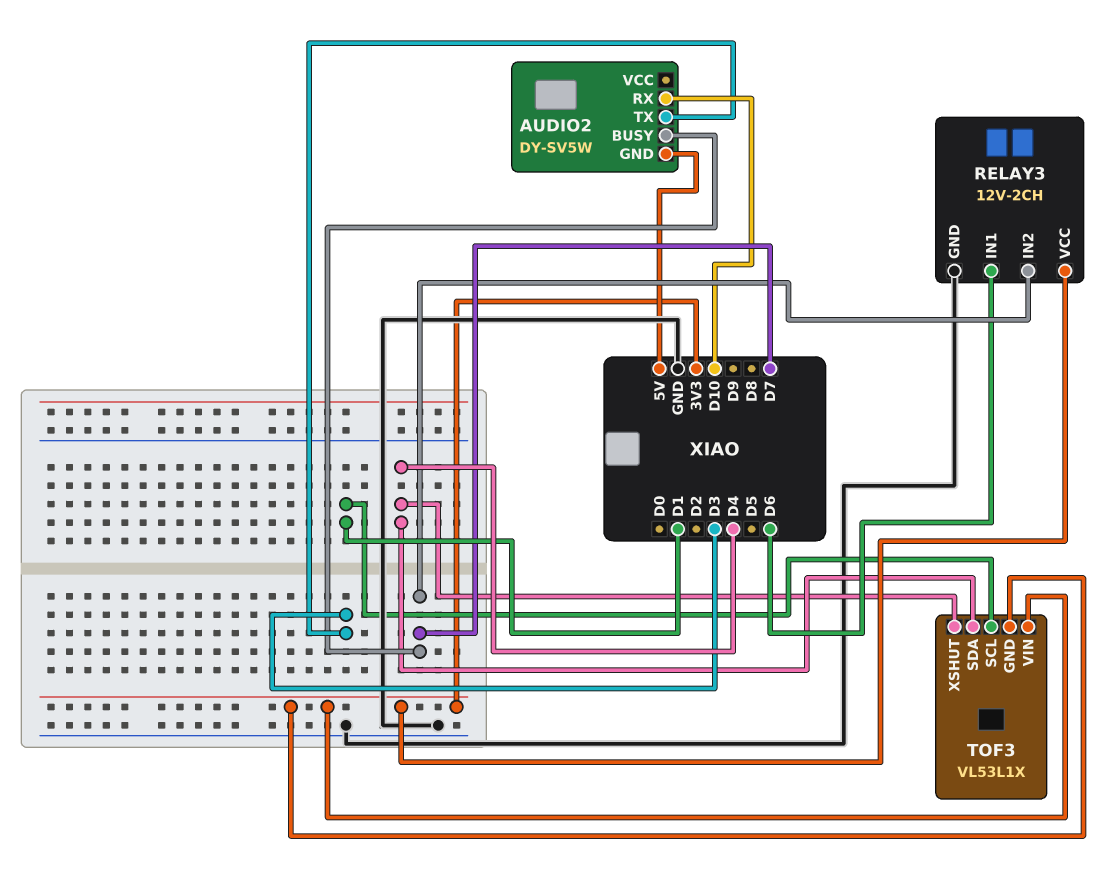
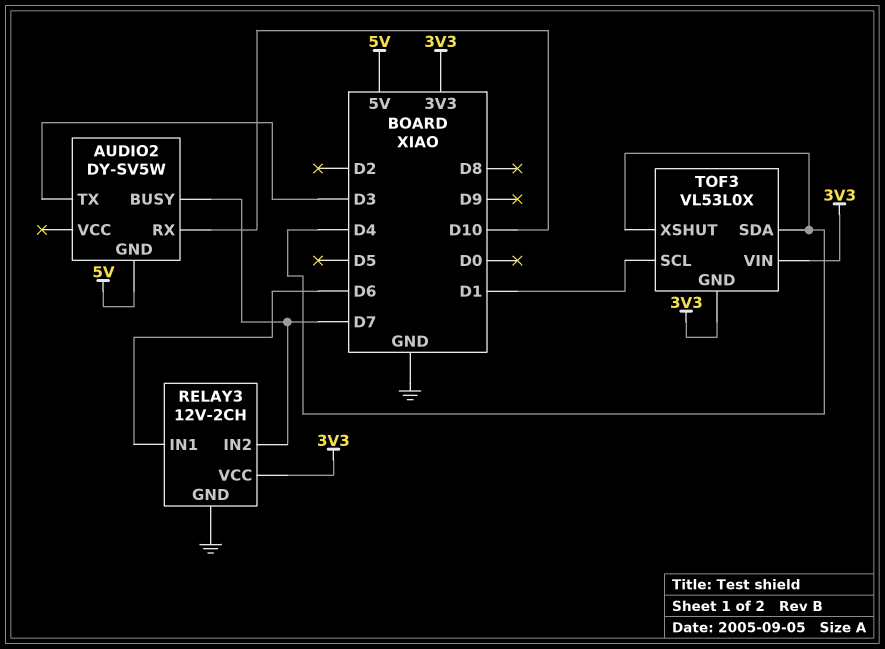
TOF3: VL53L1X -> VL53L0X

